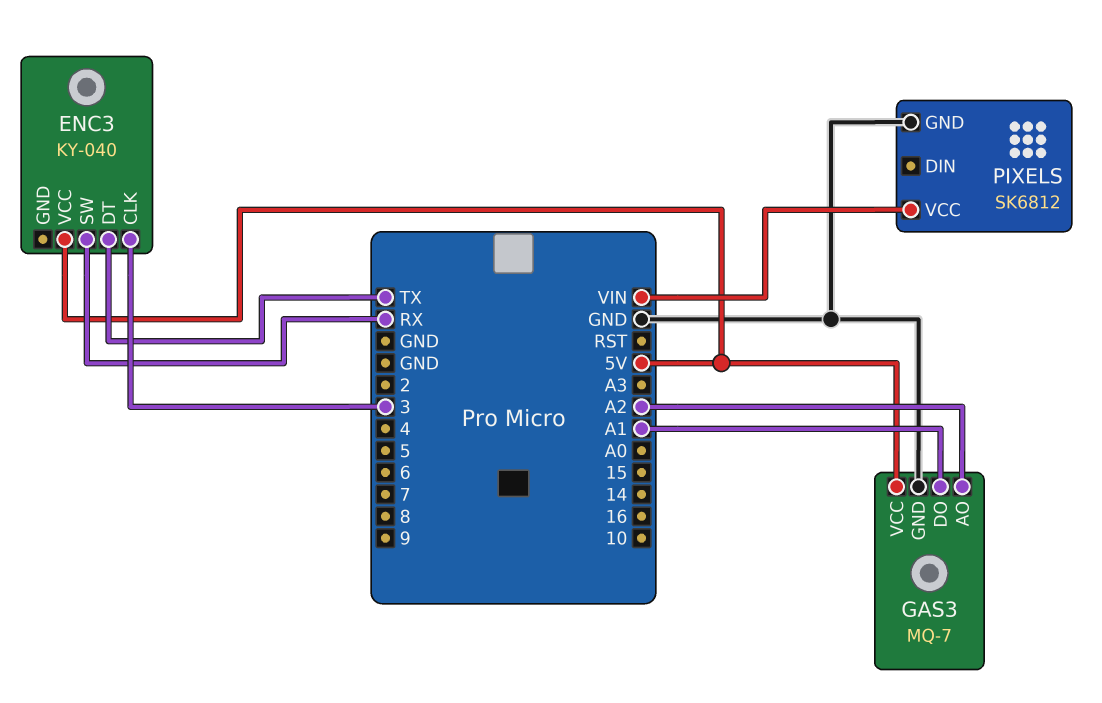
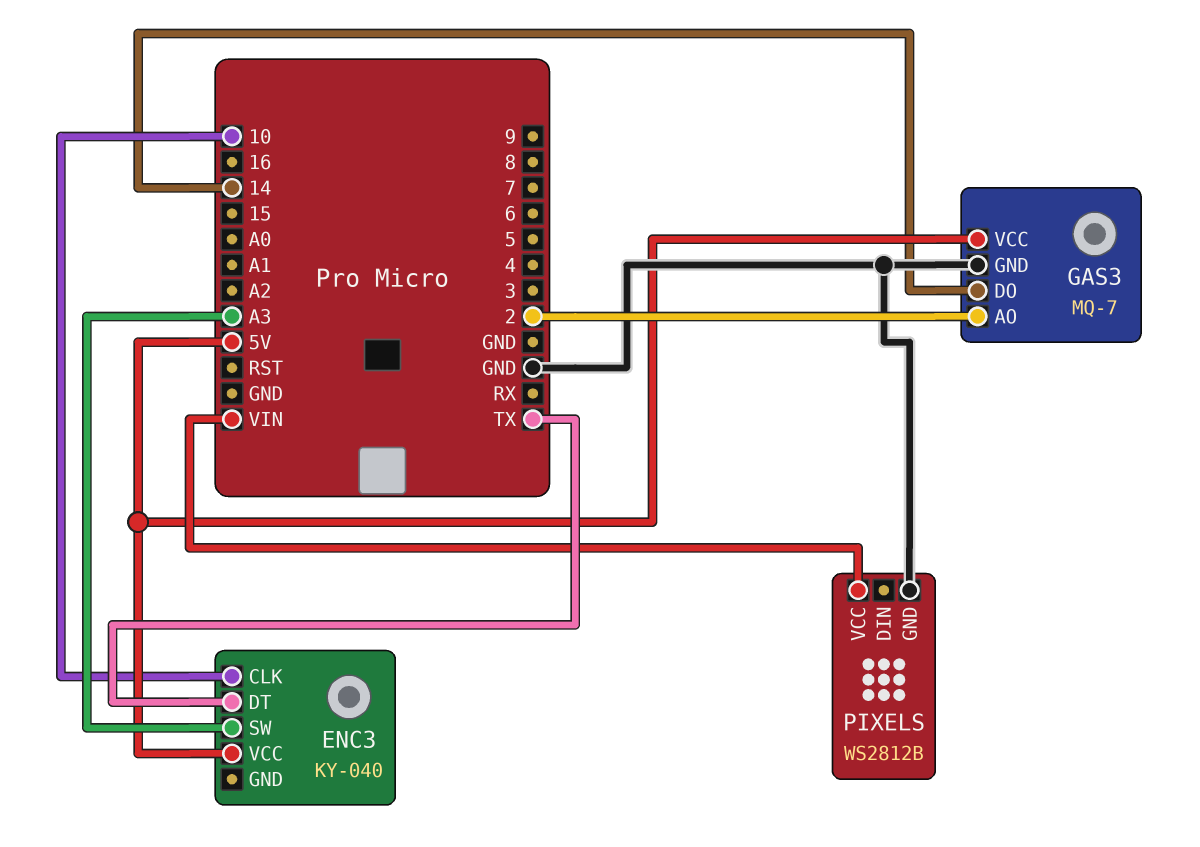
ENC3 pin CLK: 3 -> 10
ENC3 pin SW: RX -> A3
GAS3 pin AO: A2 -> 2
GAS3 pin DO: A1 -> 14
PIXELS: SK6812 -> WS2812B

